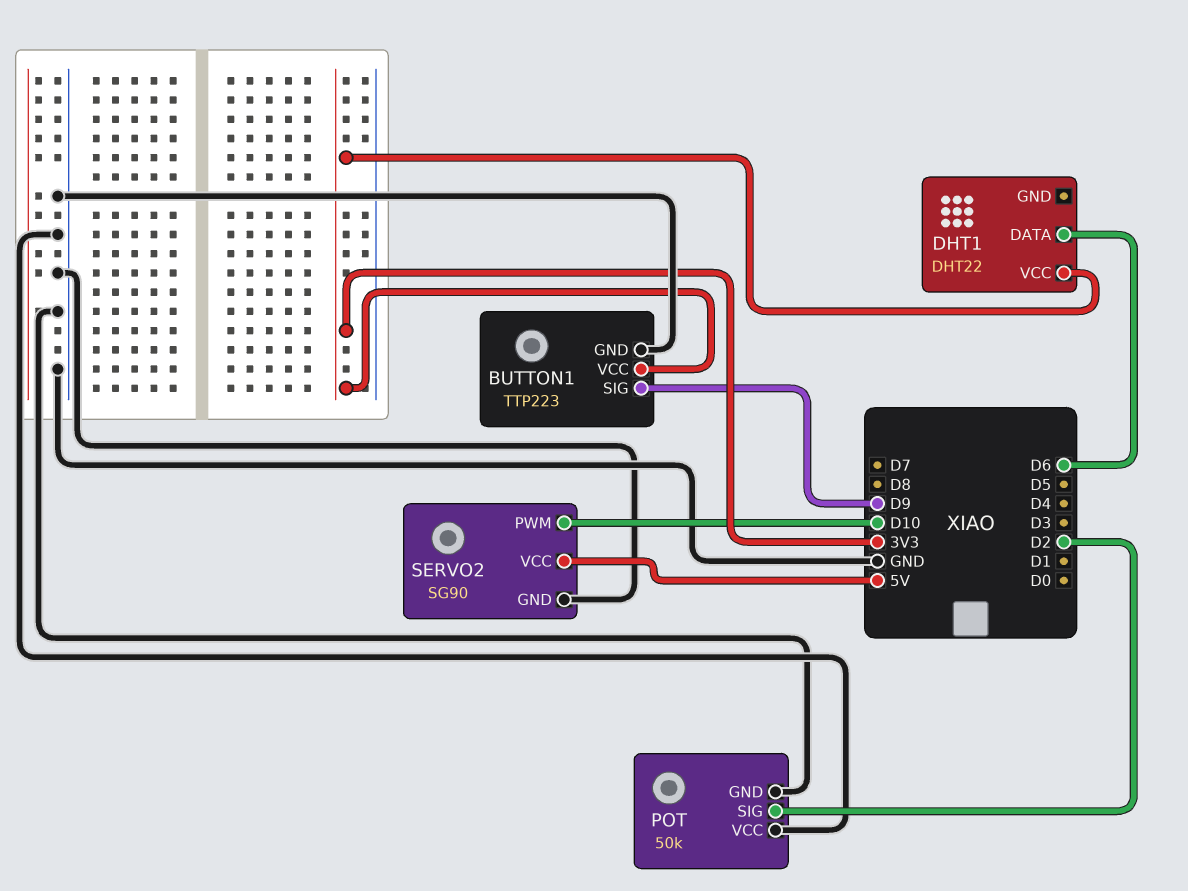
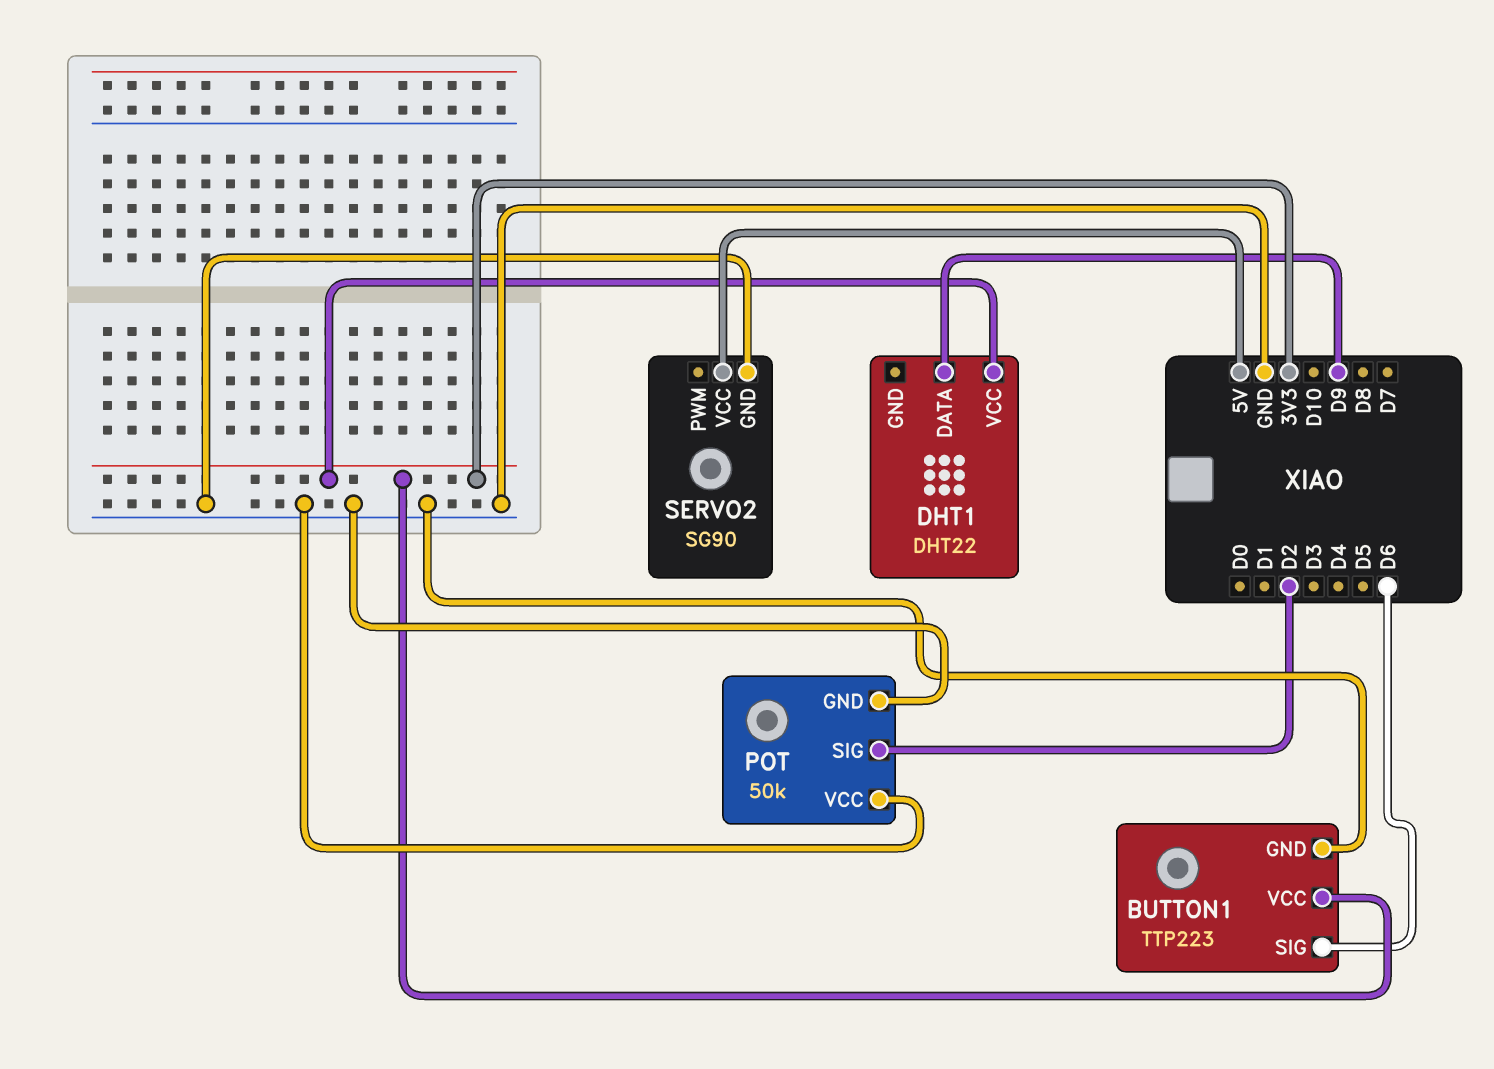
BUTTON1 pin SIG: D9 -> D6
DHT1 pin DATA: D6 -> D9
SERVO2 pin PWM: D10 -> none

